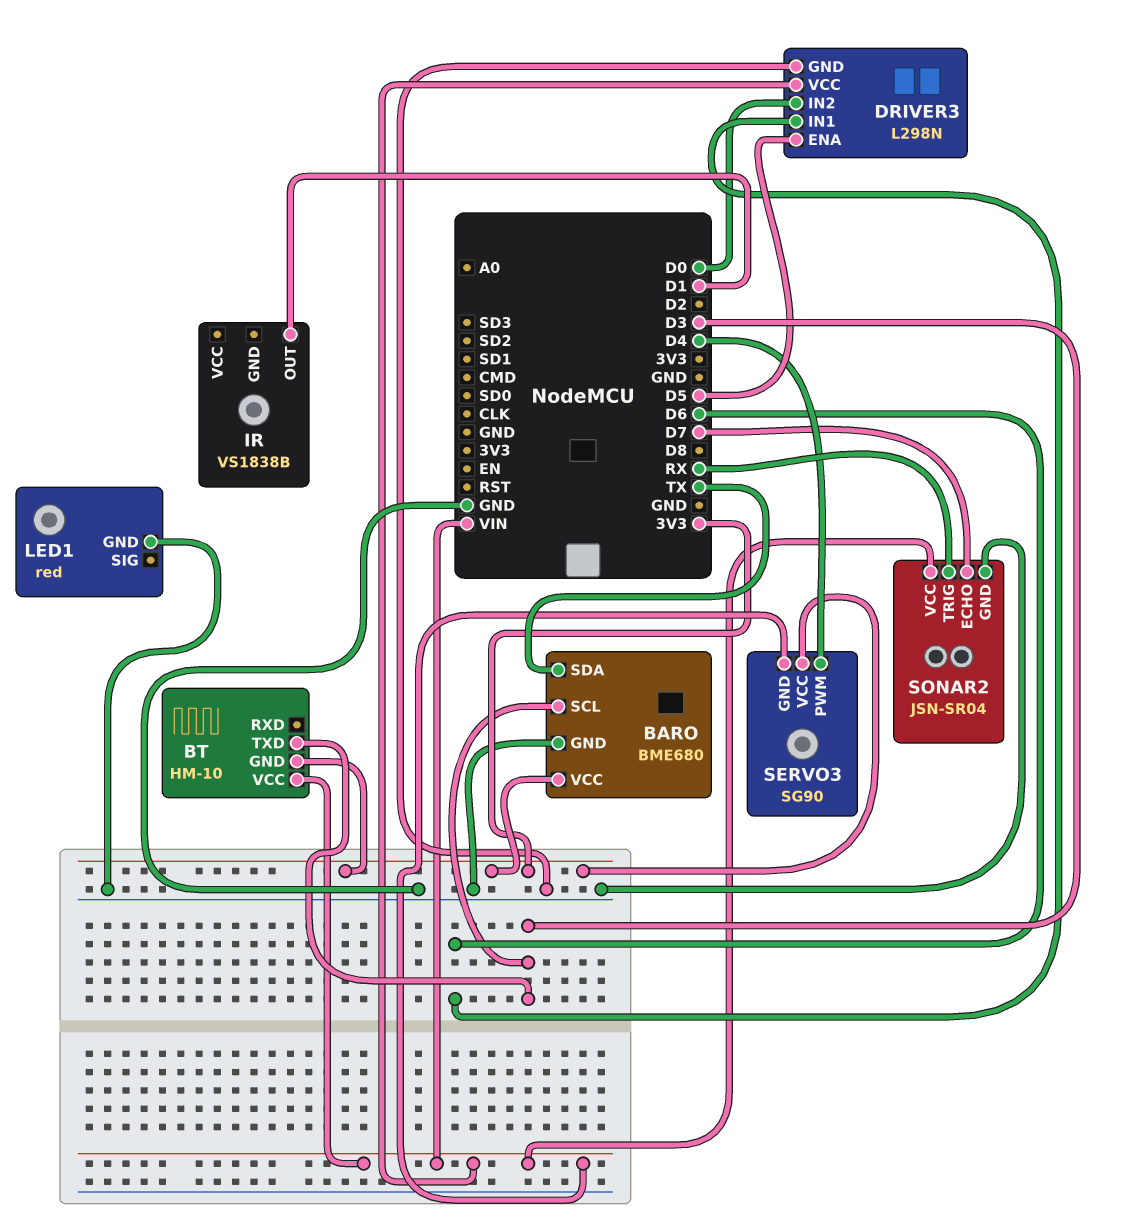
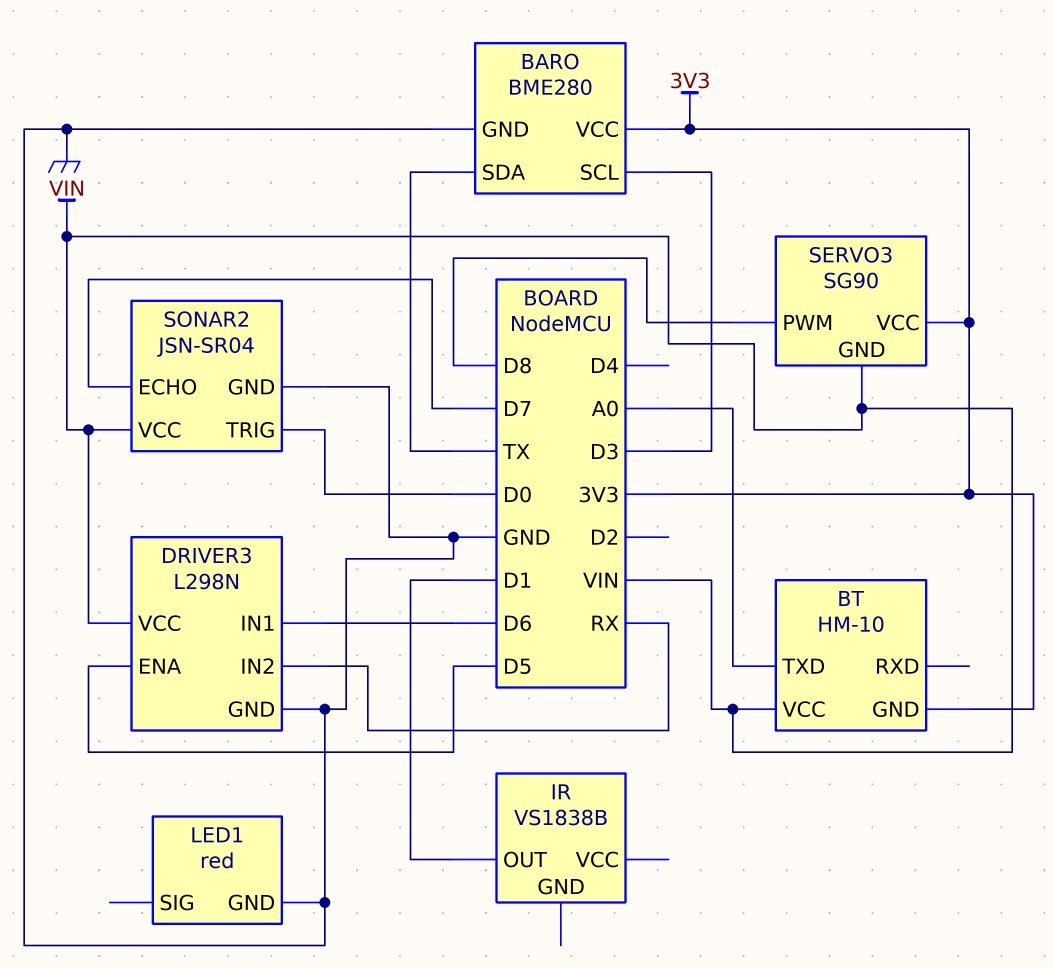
BARO: BME680 -> BME280
BT pin TXD: D3 -> A0
DRIVER3 pin IN2: D0 -> RX
SERVO3 pin PWM: D4 -> D8
SONAR2 pin TRIG: RX -> D0

